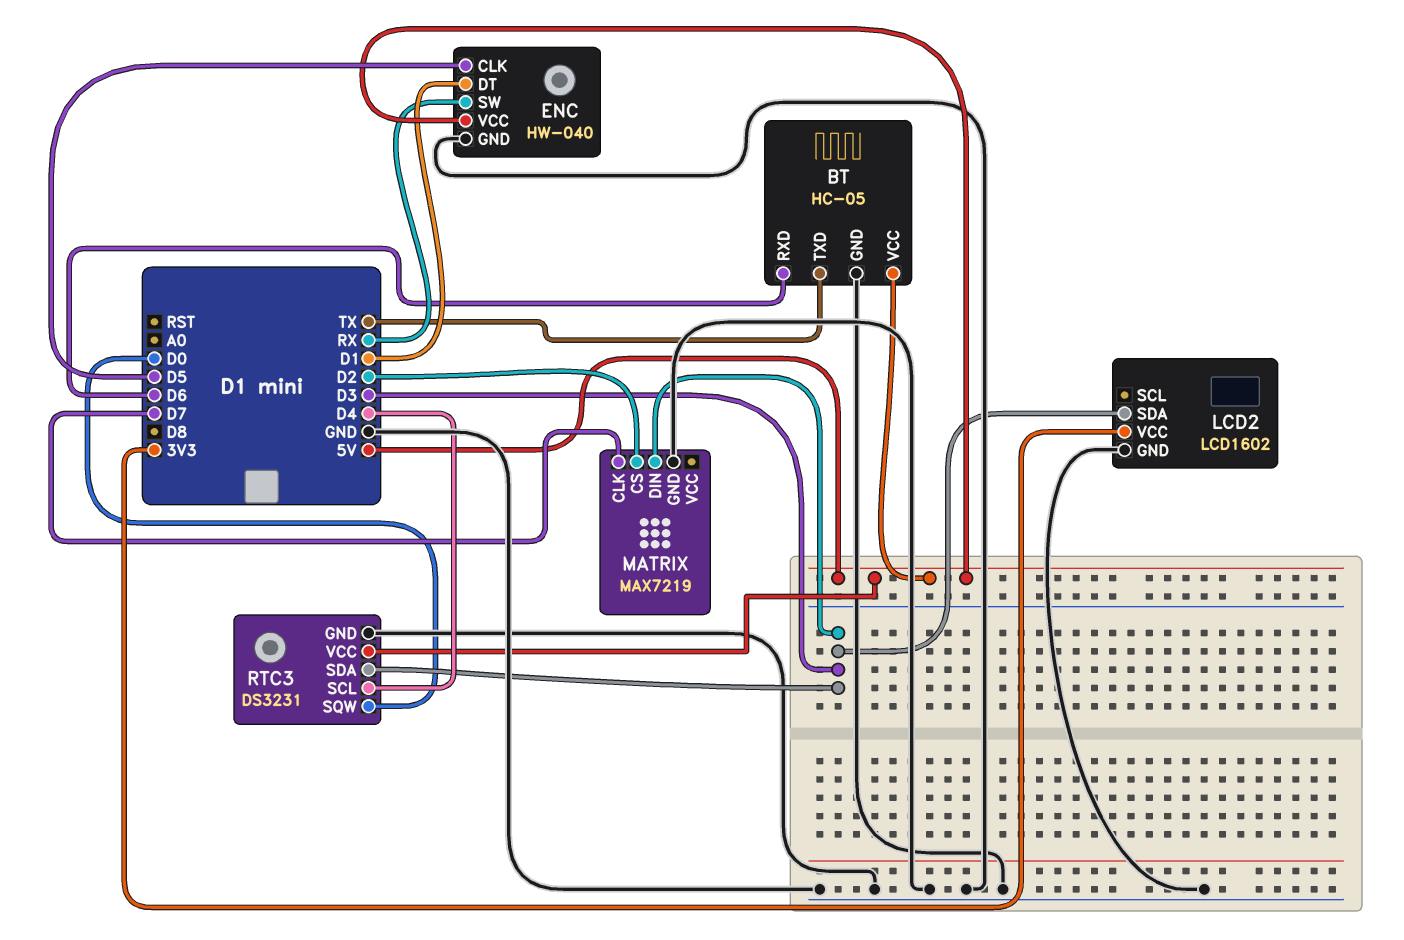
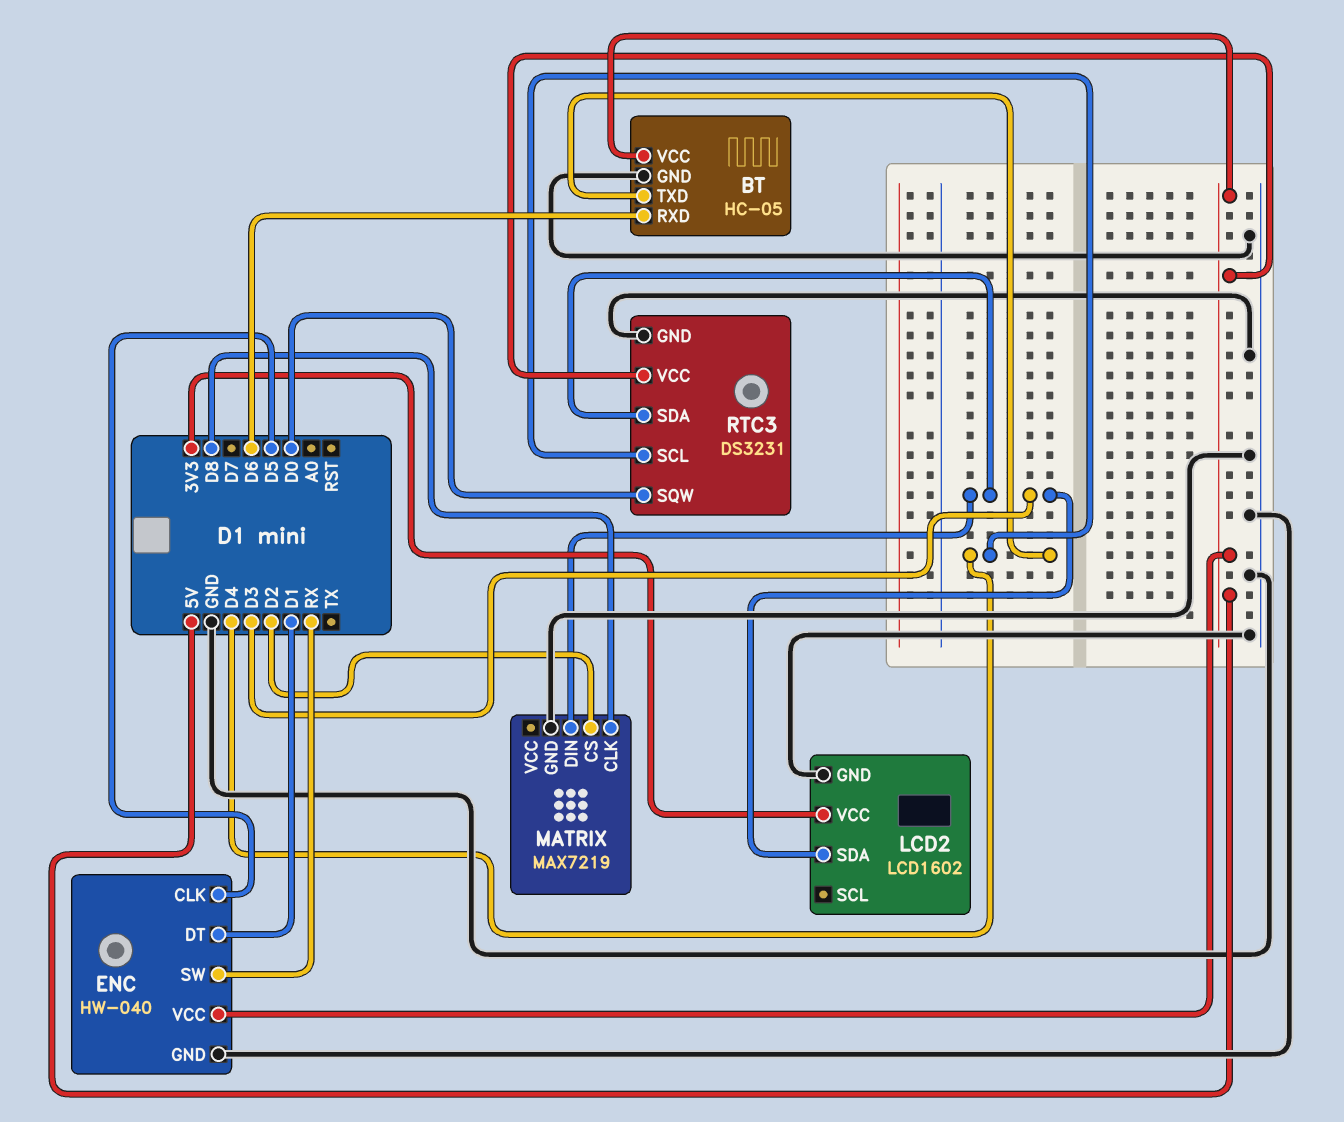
BT pin TXD: TX -> D4
MATRIX pin CLK: D7 -> D8

